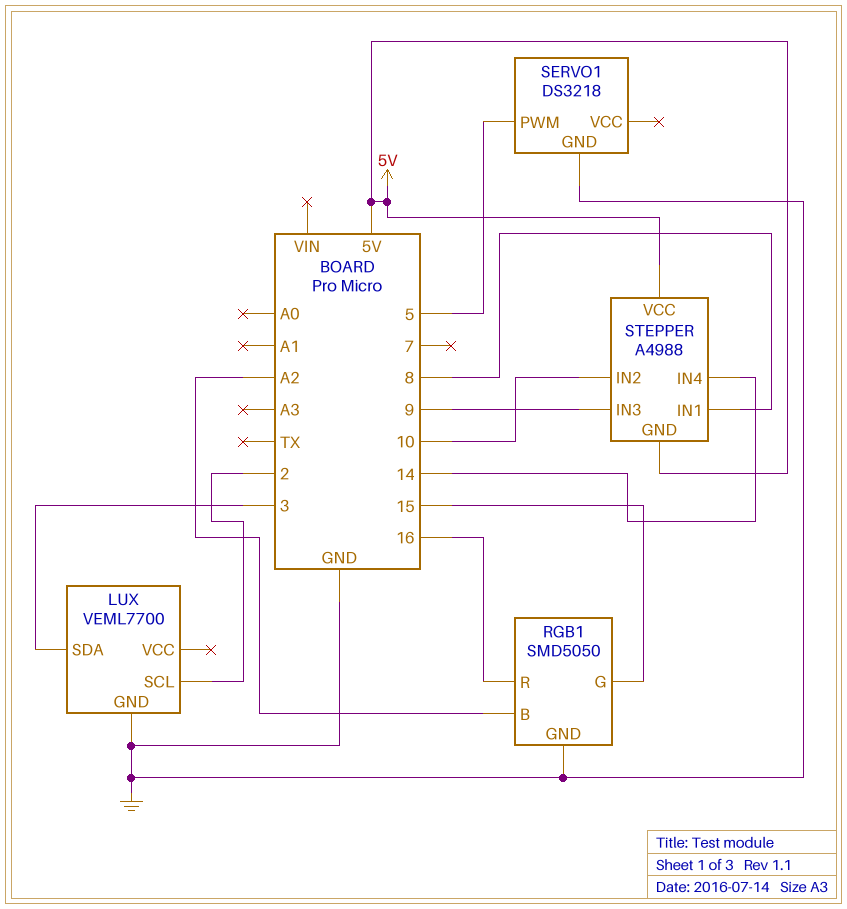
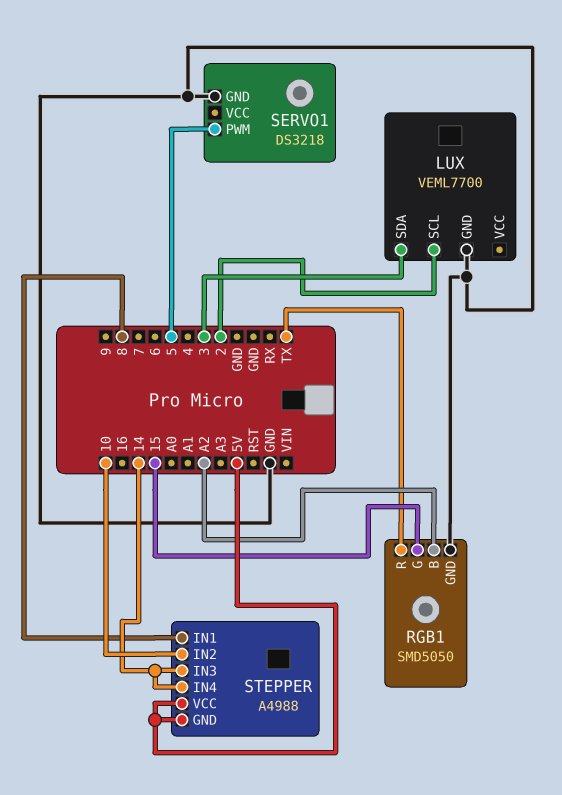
RGB1 pin R: 16 -> TX
STEPPER pin IN3: 9 -> 14

